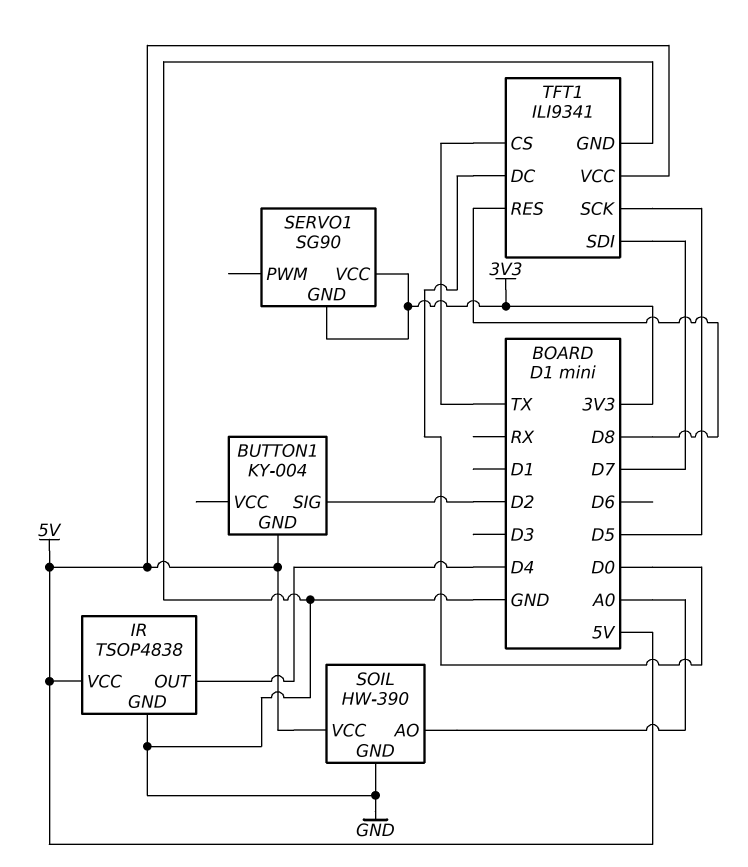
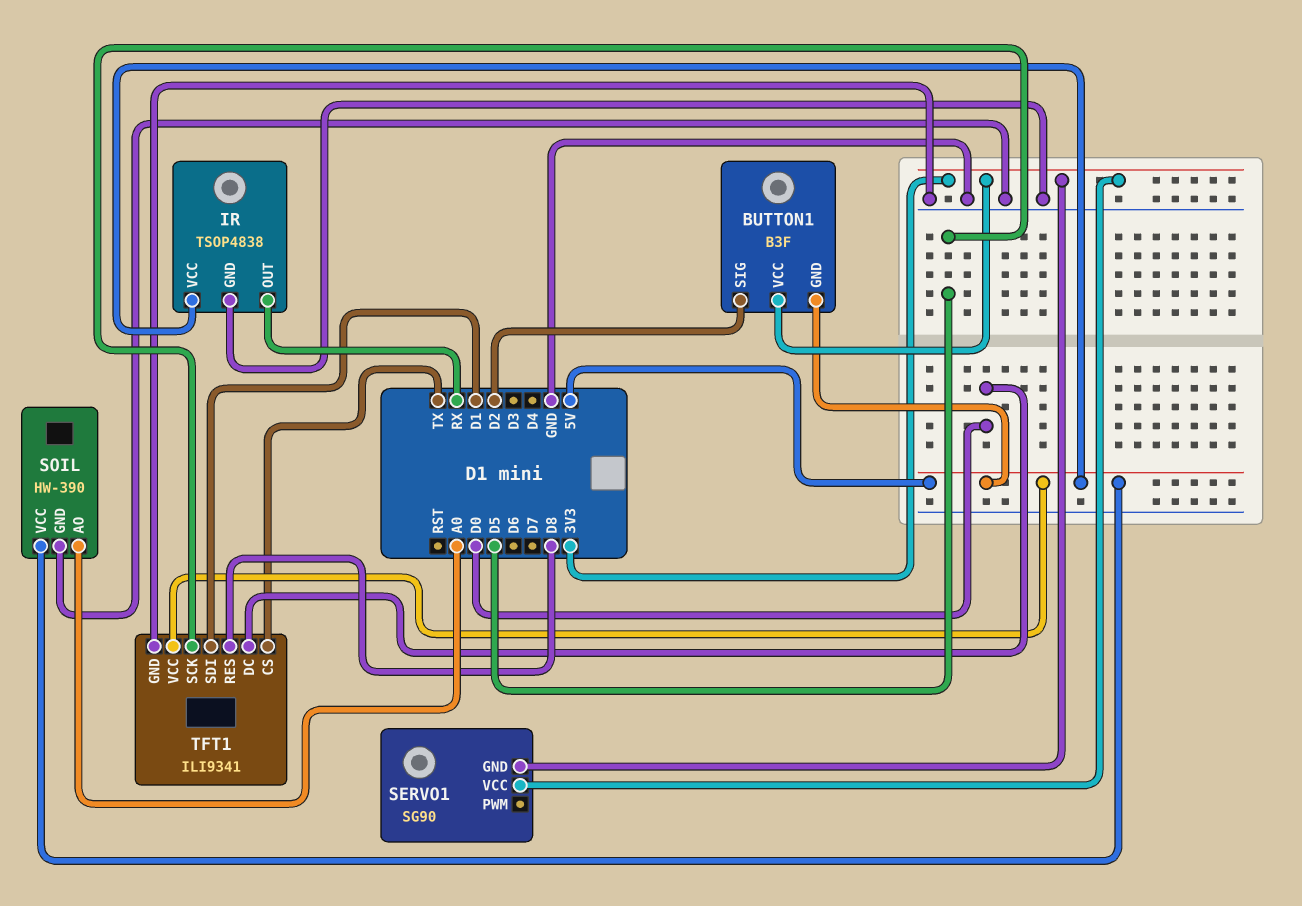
BUTTON1: KY-004 -> B3F
BUTTON1 pin VCC: none -> 3V3
IR pin OUT: D4 -> RX
TFT1 pin SDI: D7 -> D1

